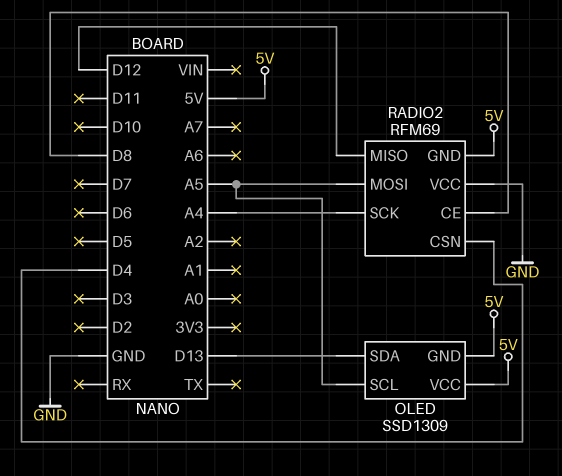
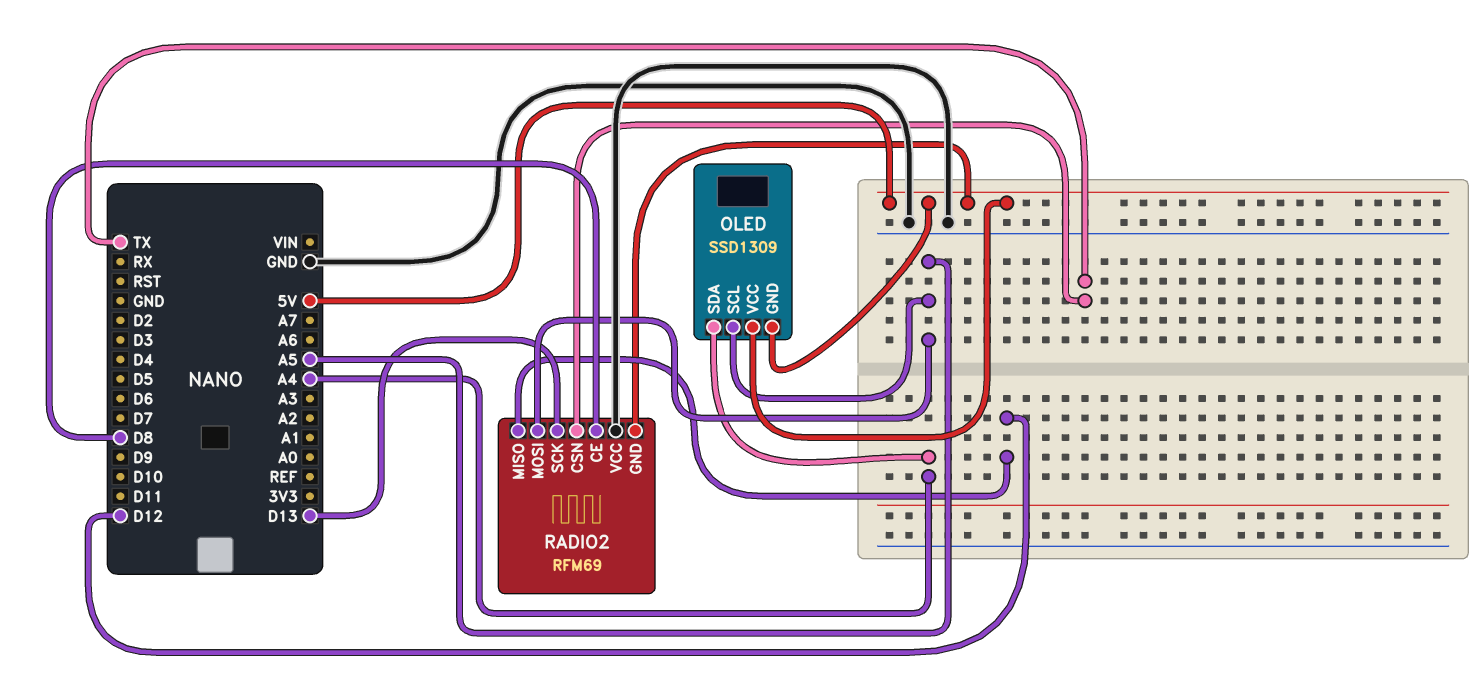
OLED pin SDA: D13 -> A4
RADIO2 pin CSN: D4 -> TX
RADIO2 pin SCK: A4 -> D13

